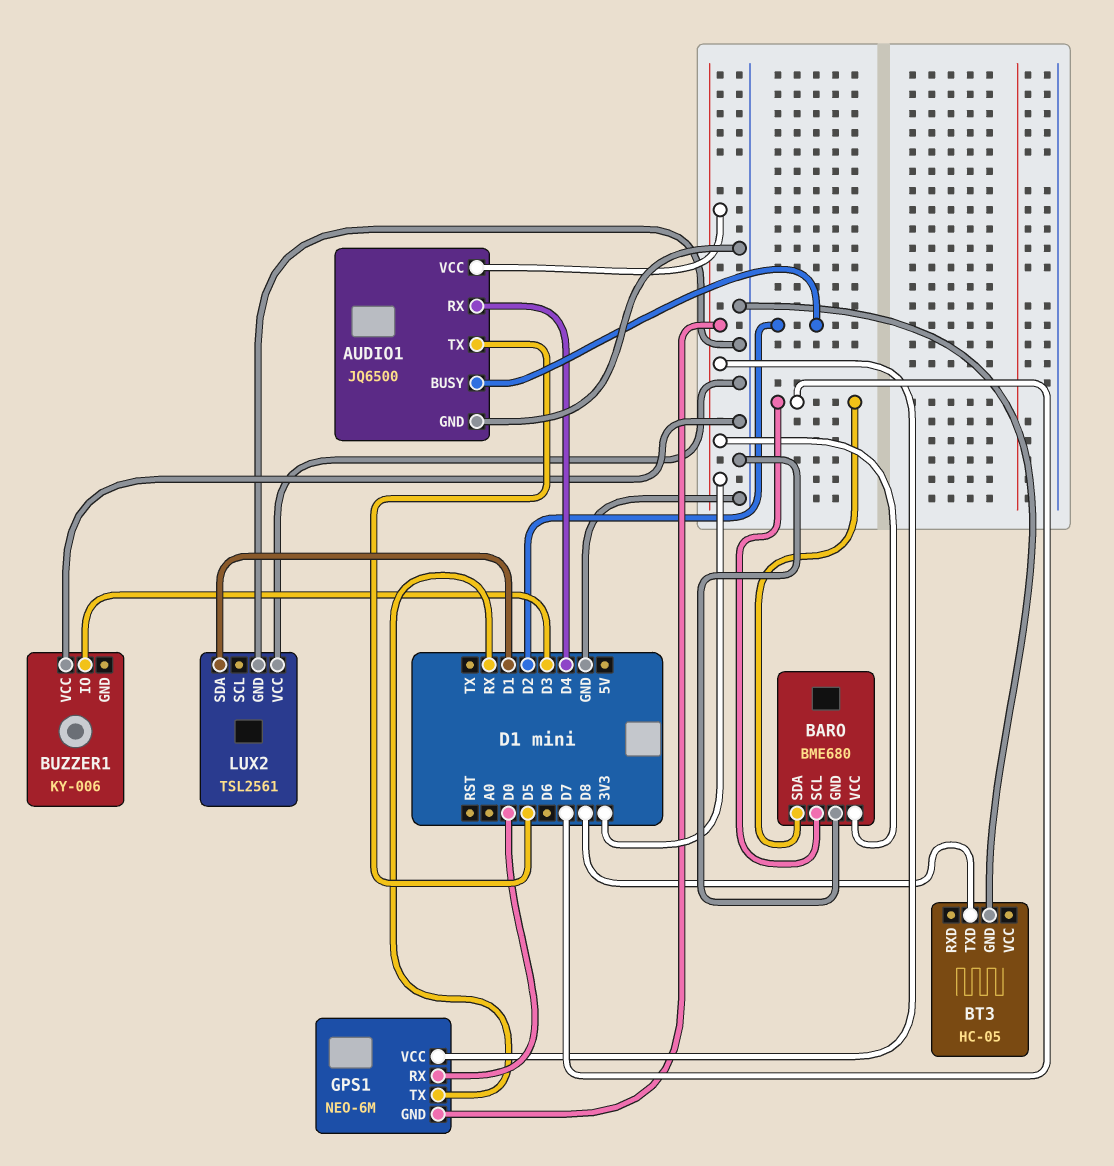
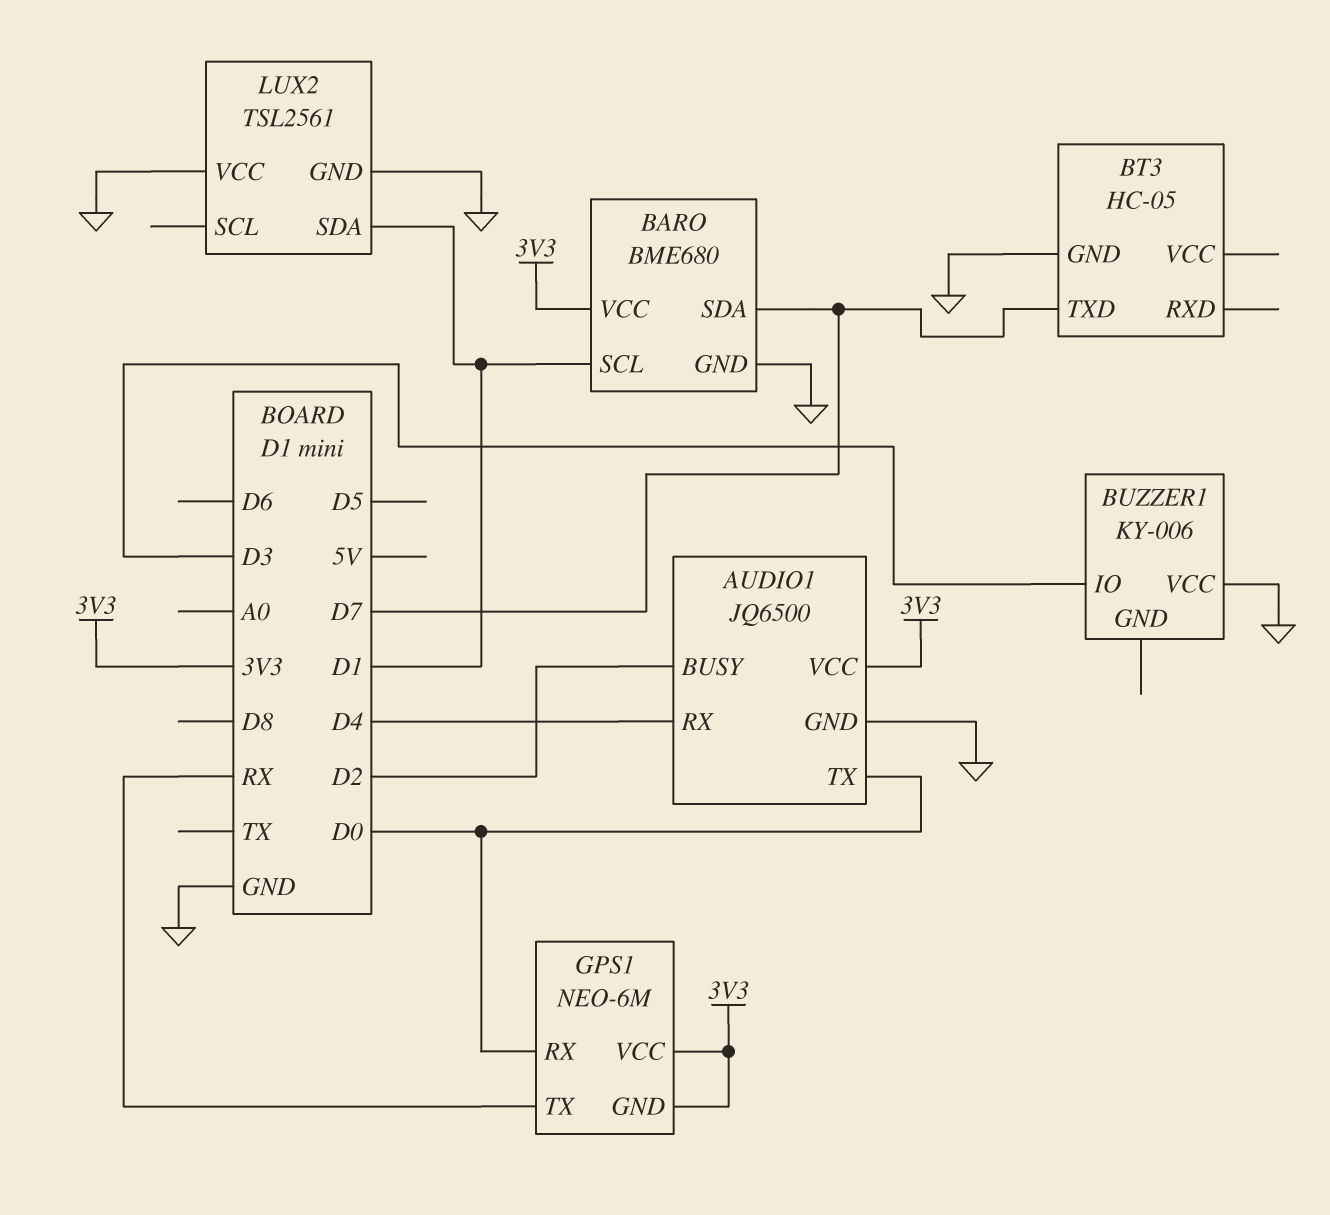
AUDIO1 pin TX: D5 -> D0
BARO pin SCL: D7 -> D1
BT3 pin TXD: D8 -> D7

